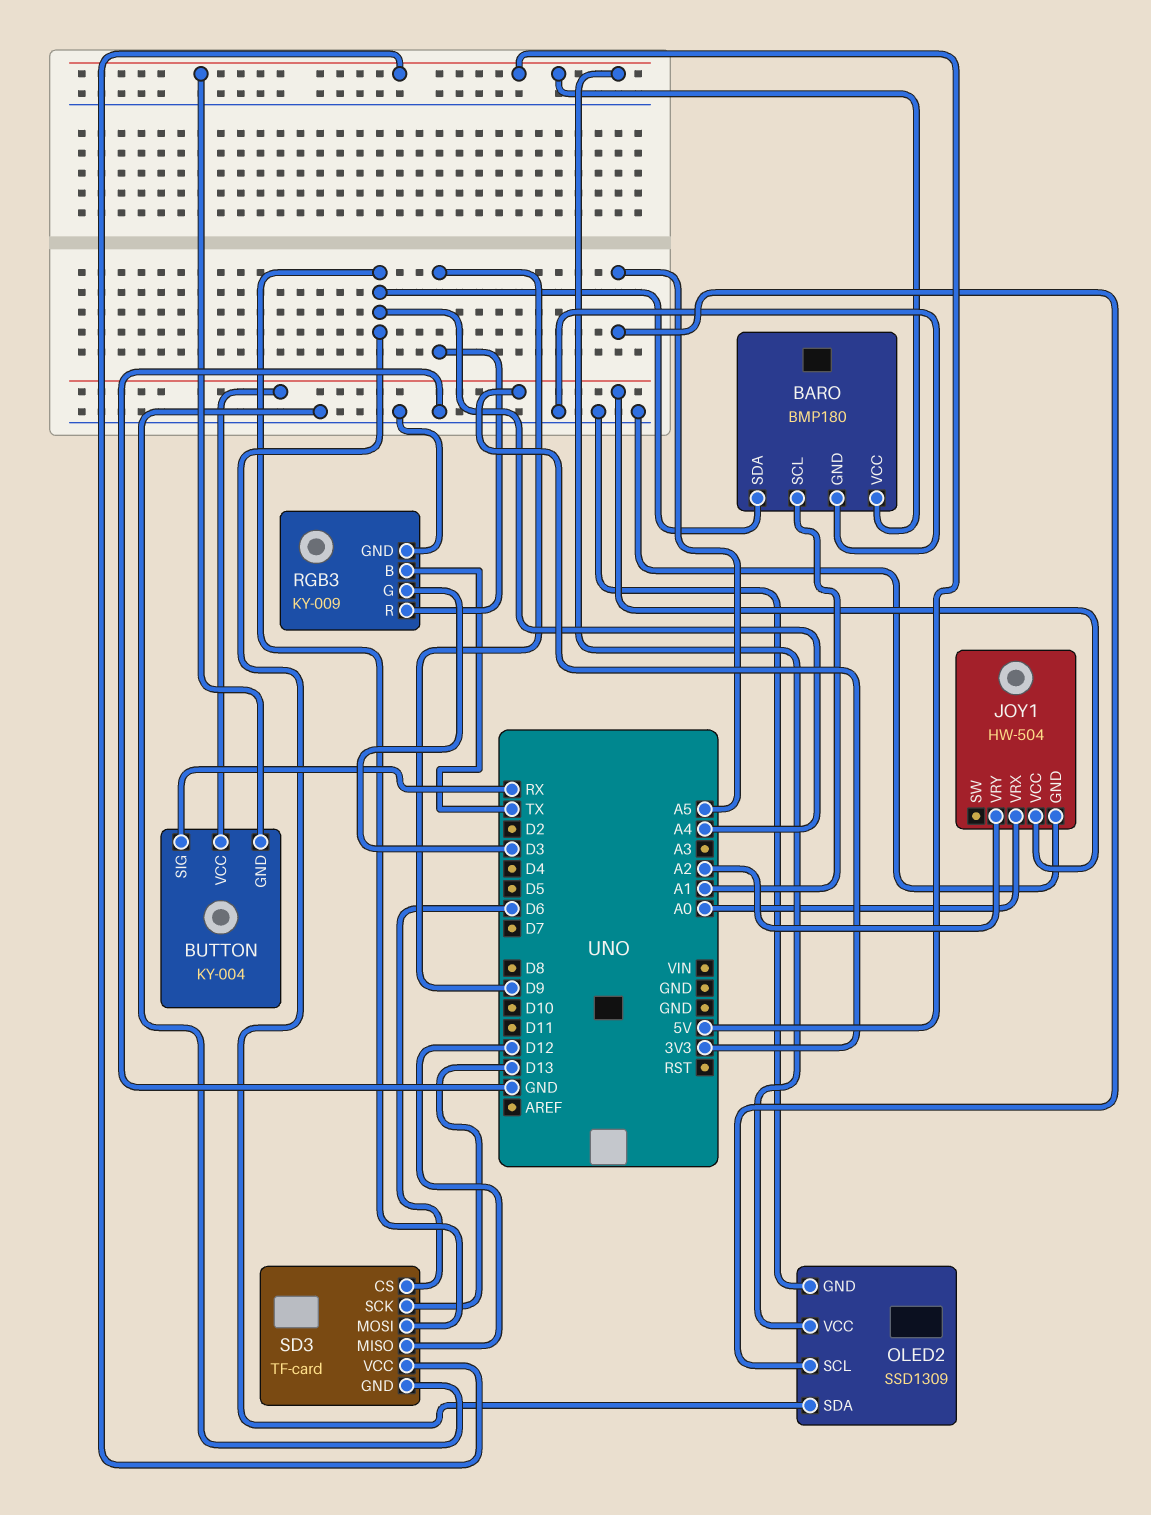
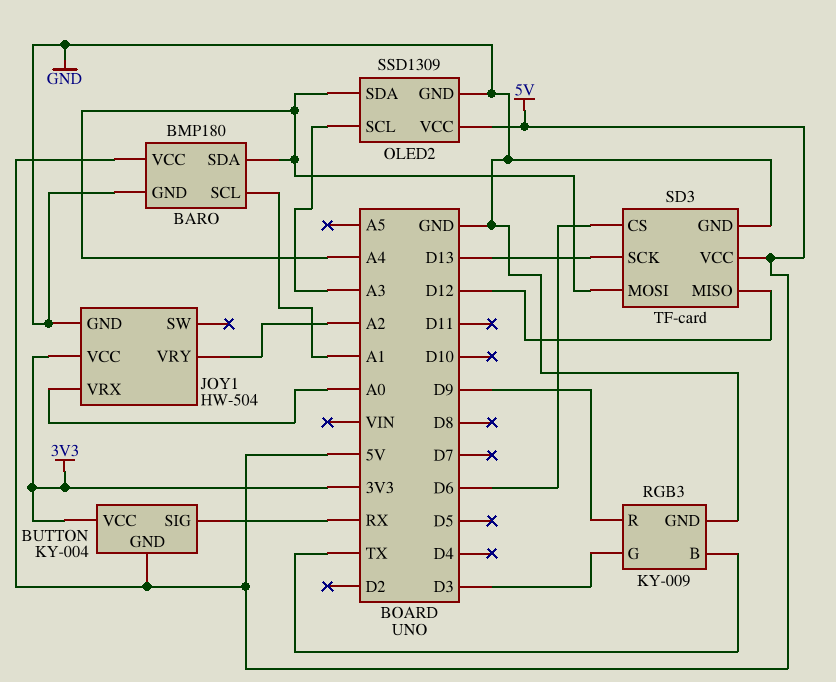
OLED2 pin SCL: A5 -> A3

